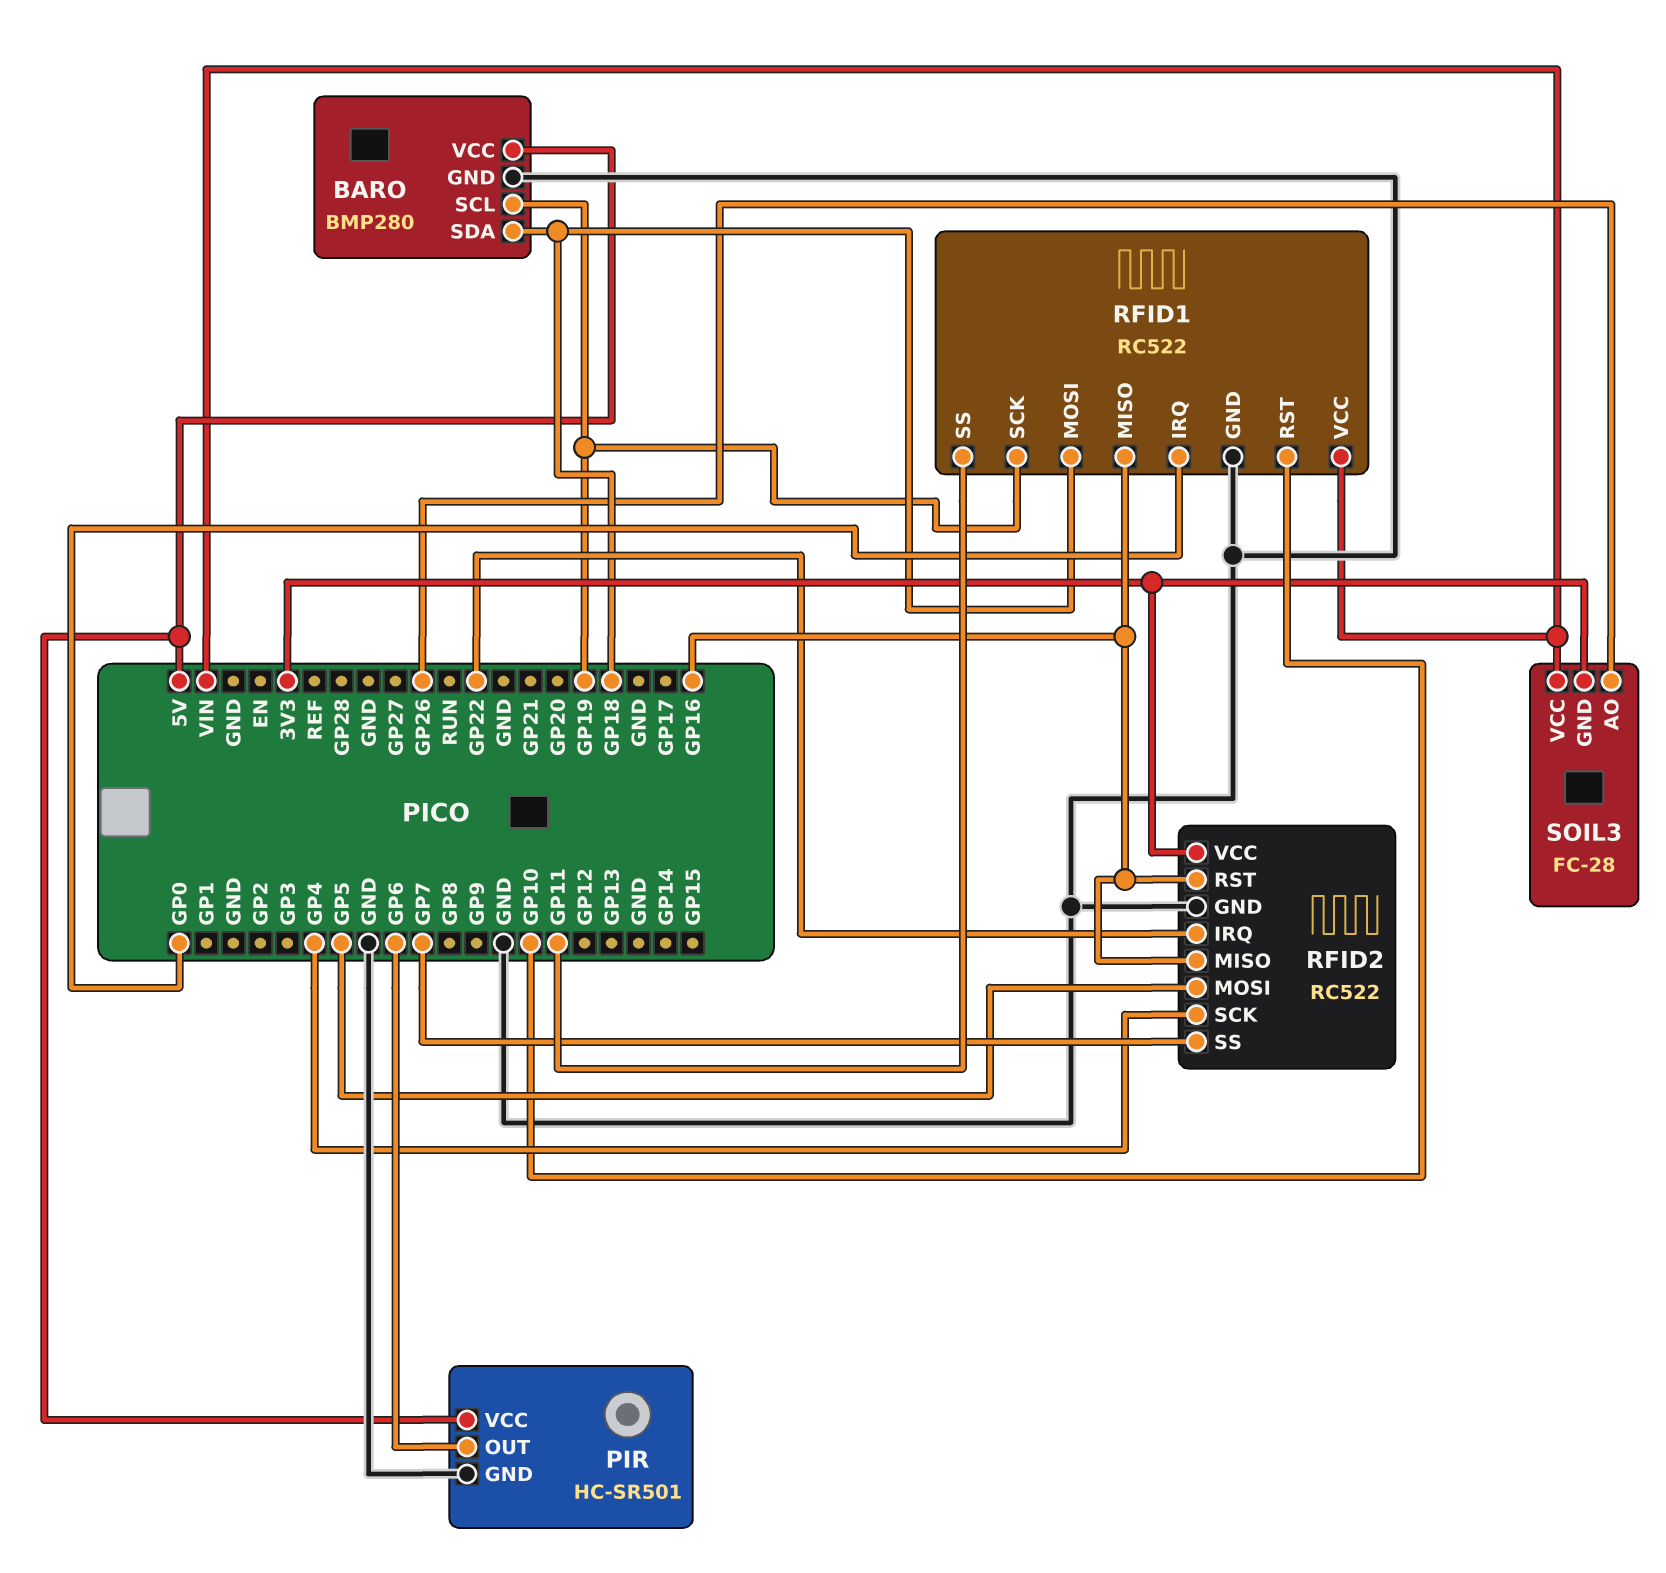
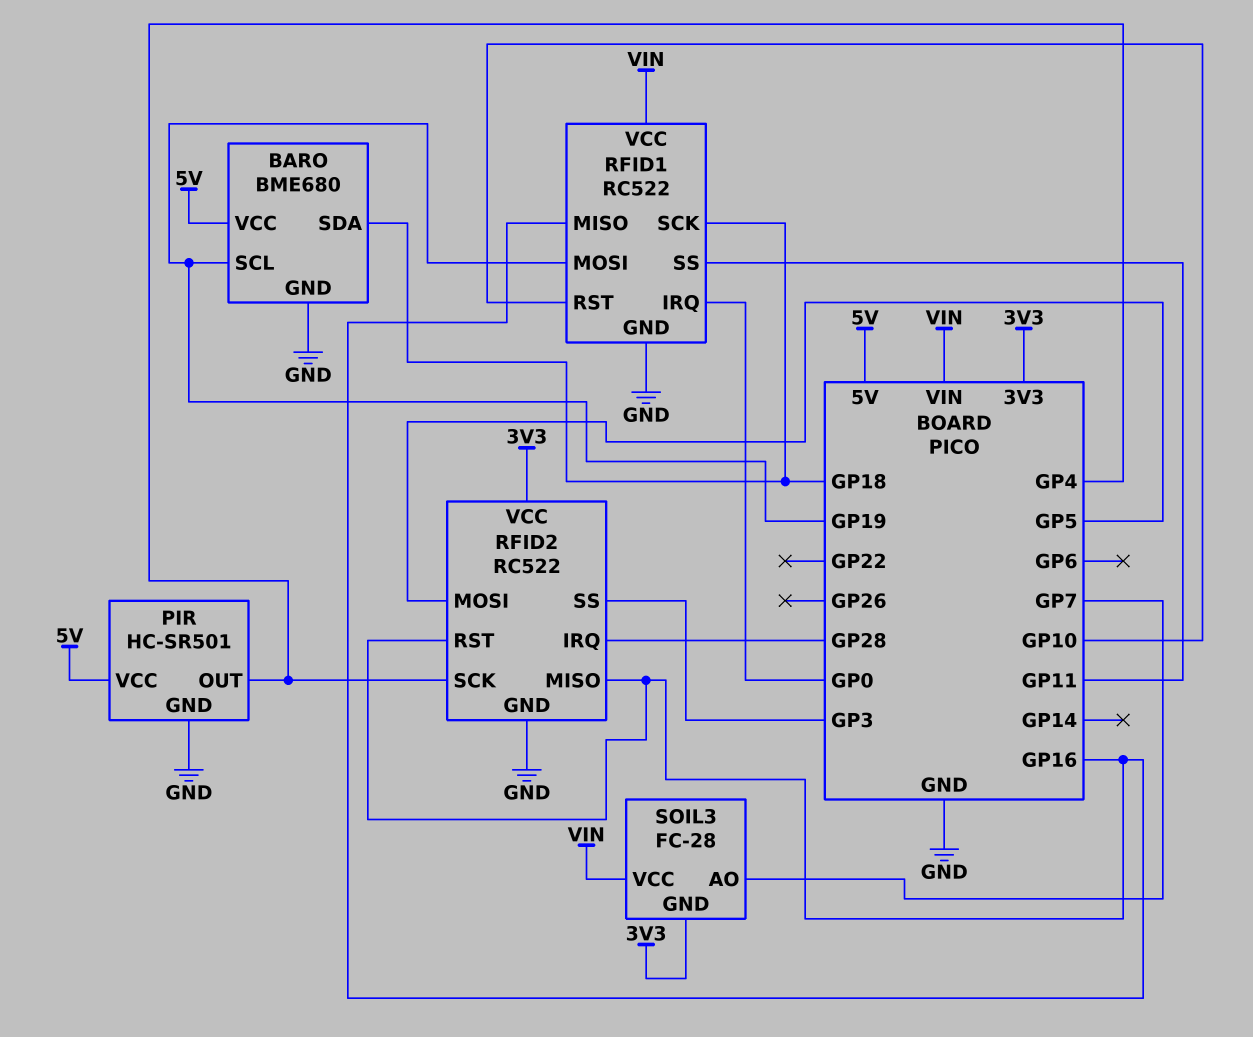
BARO: BMP280 -> BME680
PIR pin OUT: GP6 -> GP4
RFID1 pin MOSI: GP18 -> GP19
RFID1 pin SCK: GP19 -> GP18
RFID2 pin IRQ: GP22 -> GP28
RFID2 pin SS: GP7 -> GP3
SOIL3 pin AO: GP26 -> GP7

